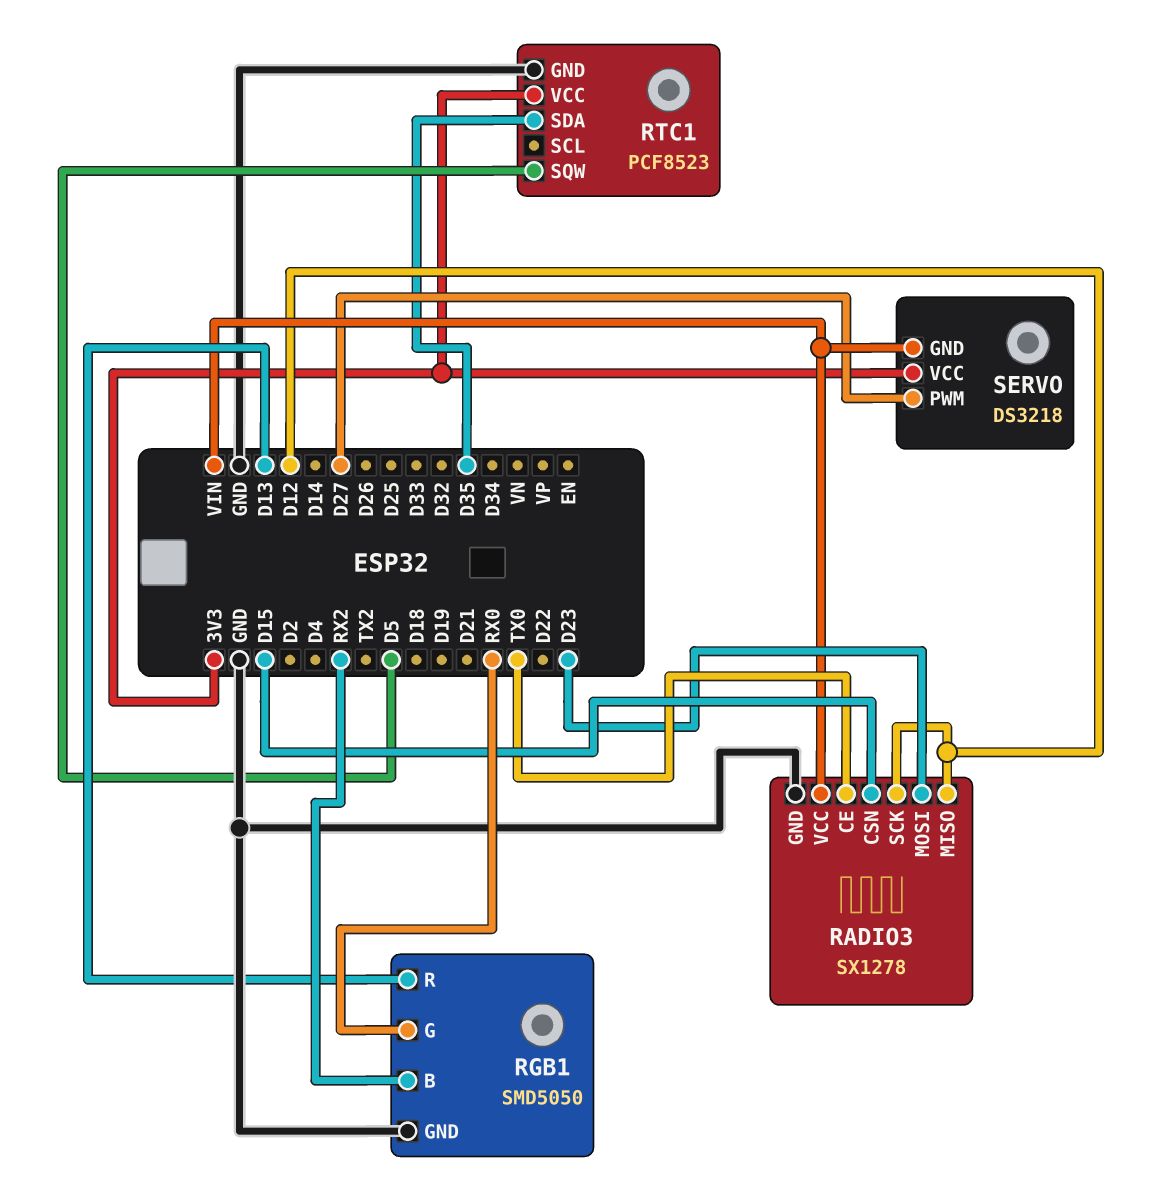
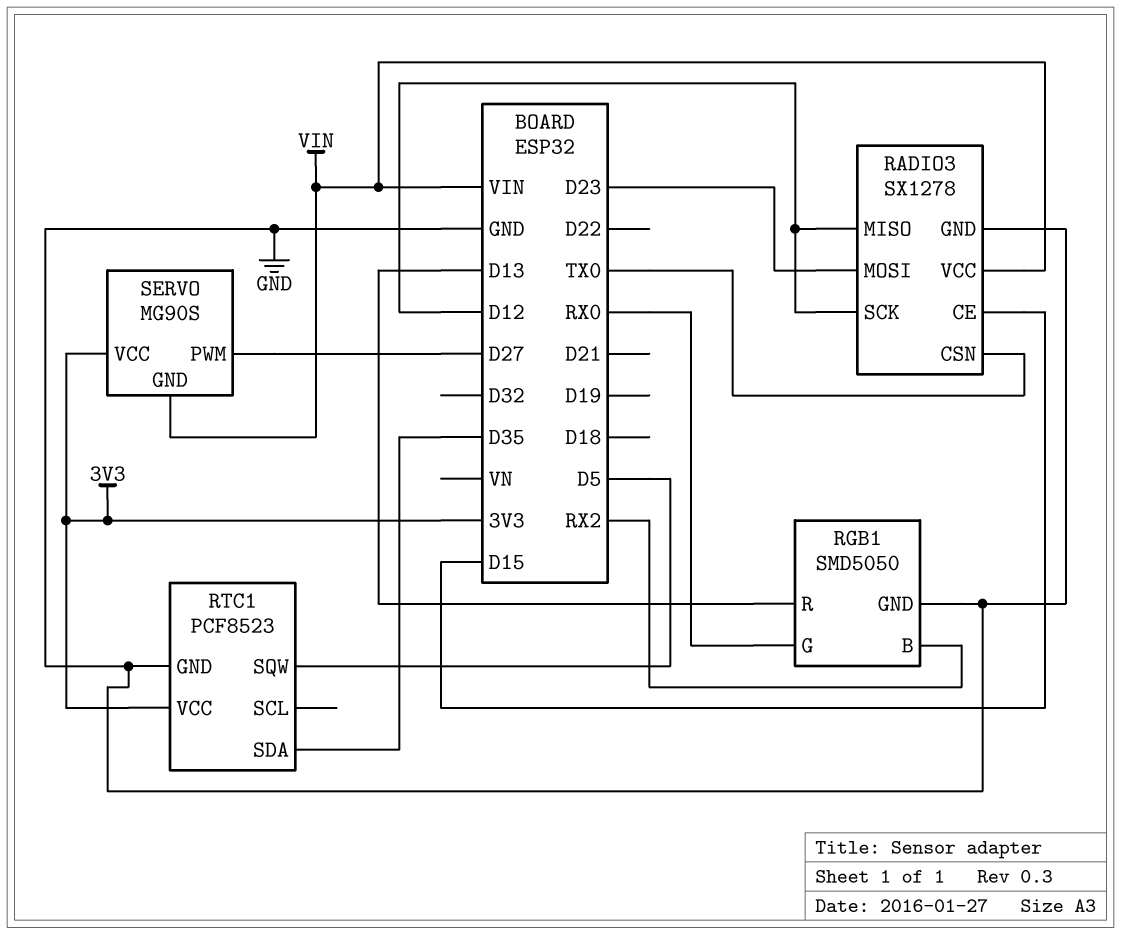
RADIO3 pin CE: TX0 -> D15
RADIO3 pin CSN: D15 -> TX0
SERVO: DS3218 -> MG90S

